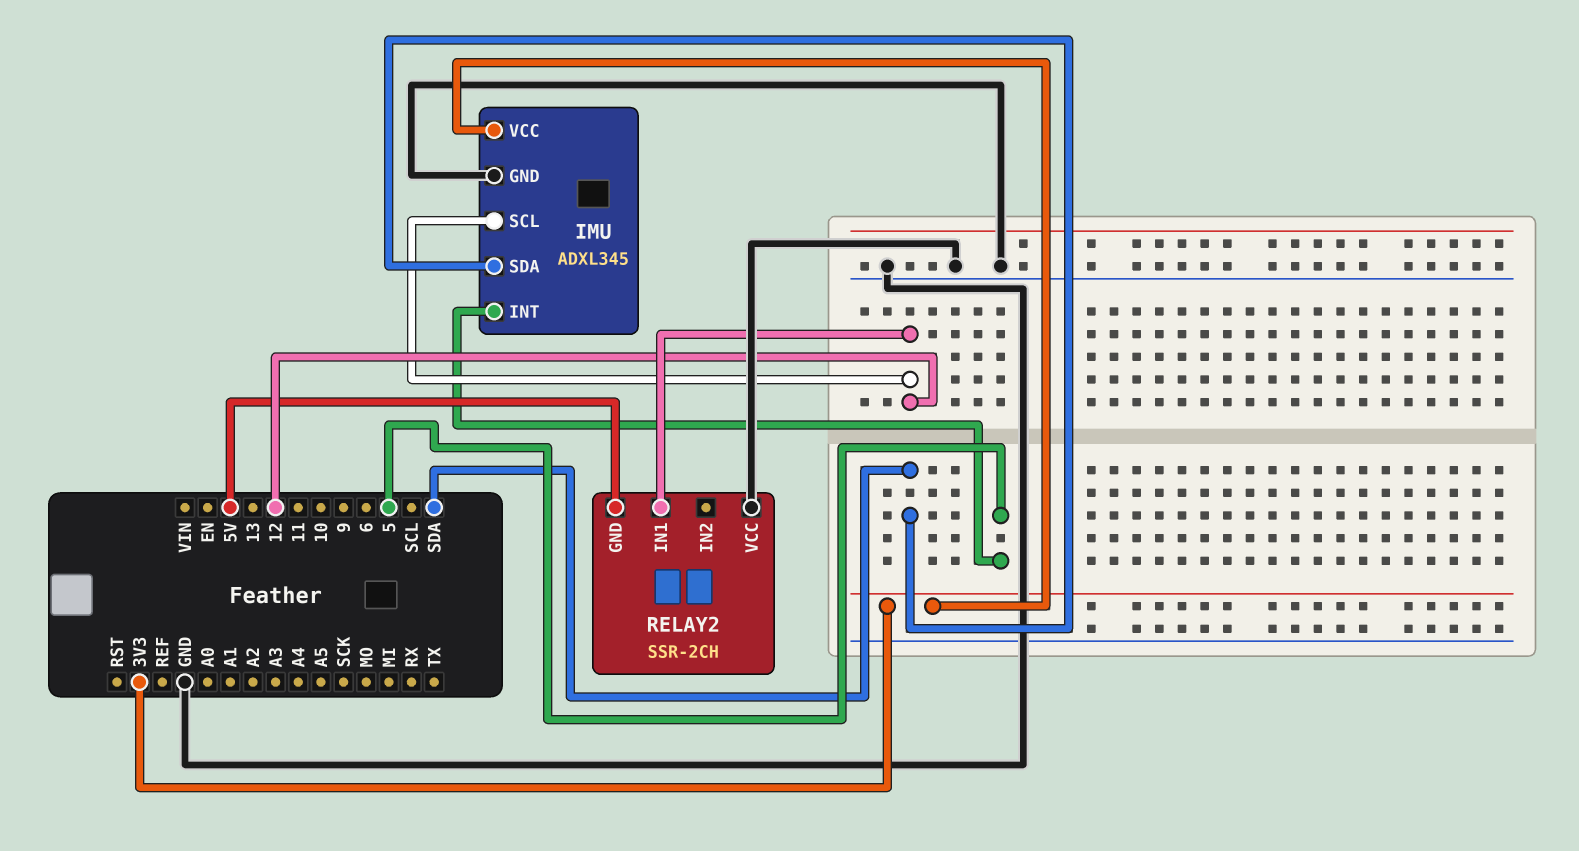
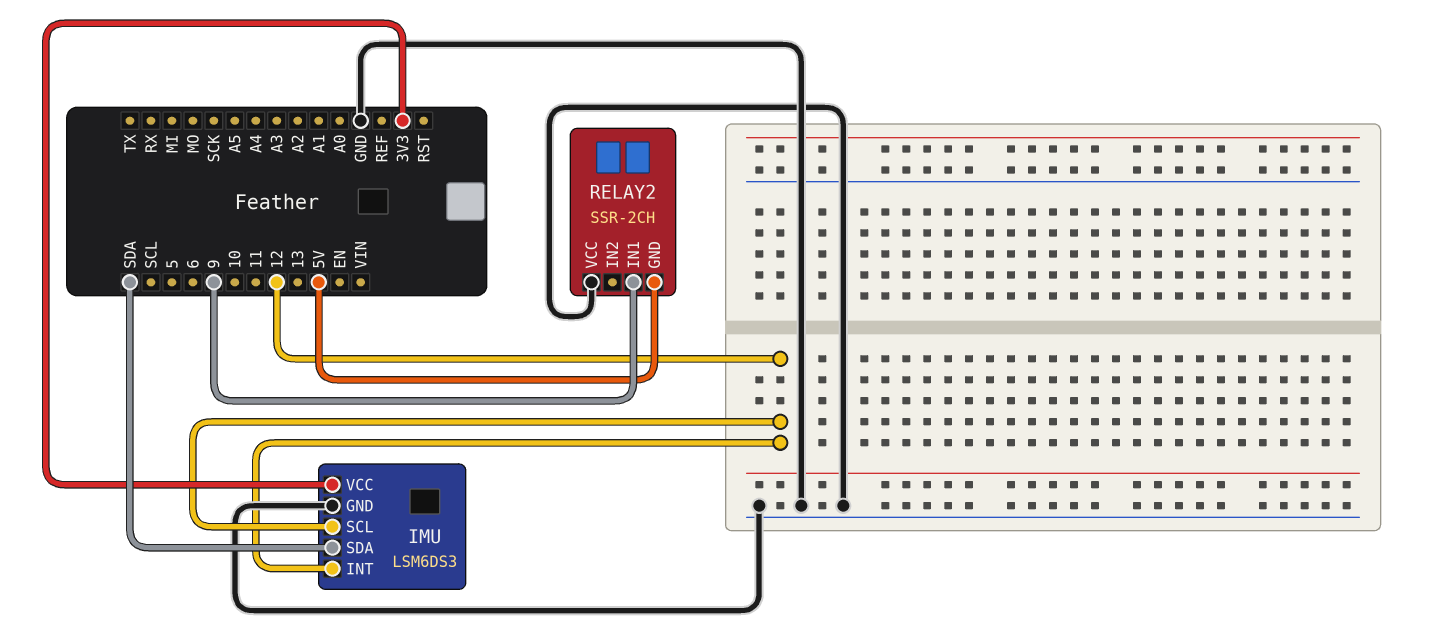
IMU: ADXL345 -> LSM6DS3
IMU pin INT: 5 -> 12
RELAY2 pin IN1: 12 -> 9

